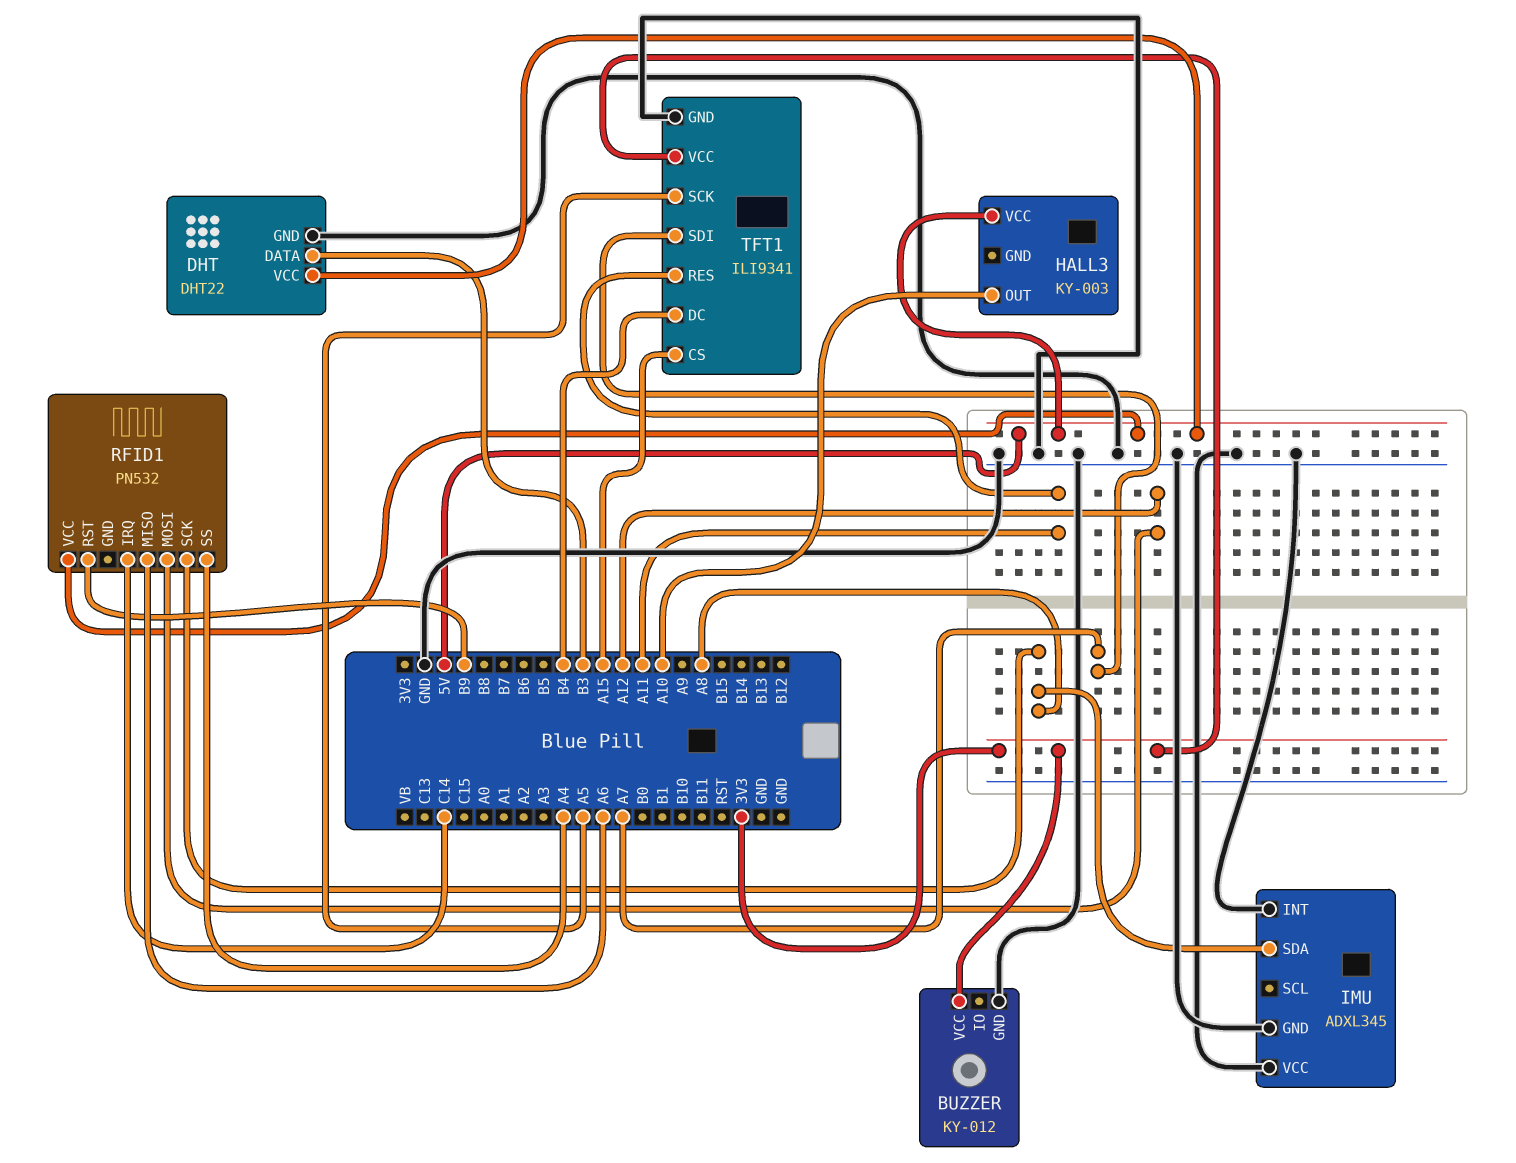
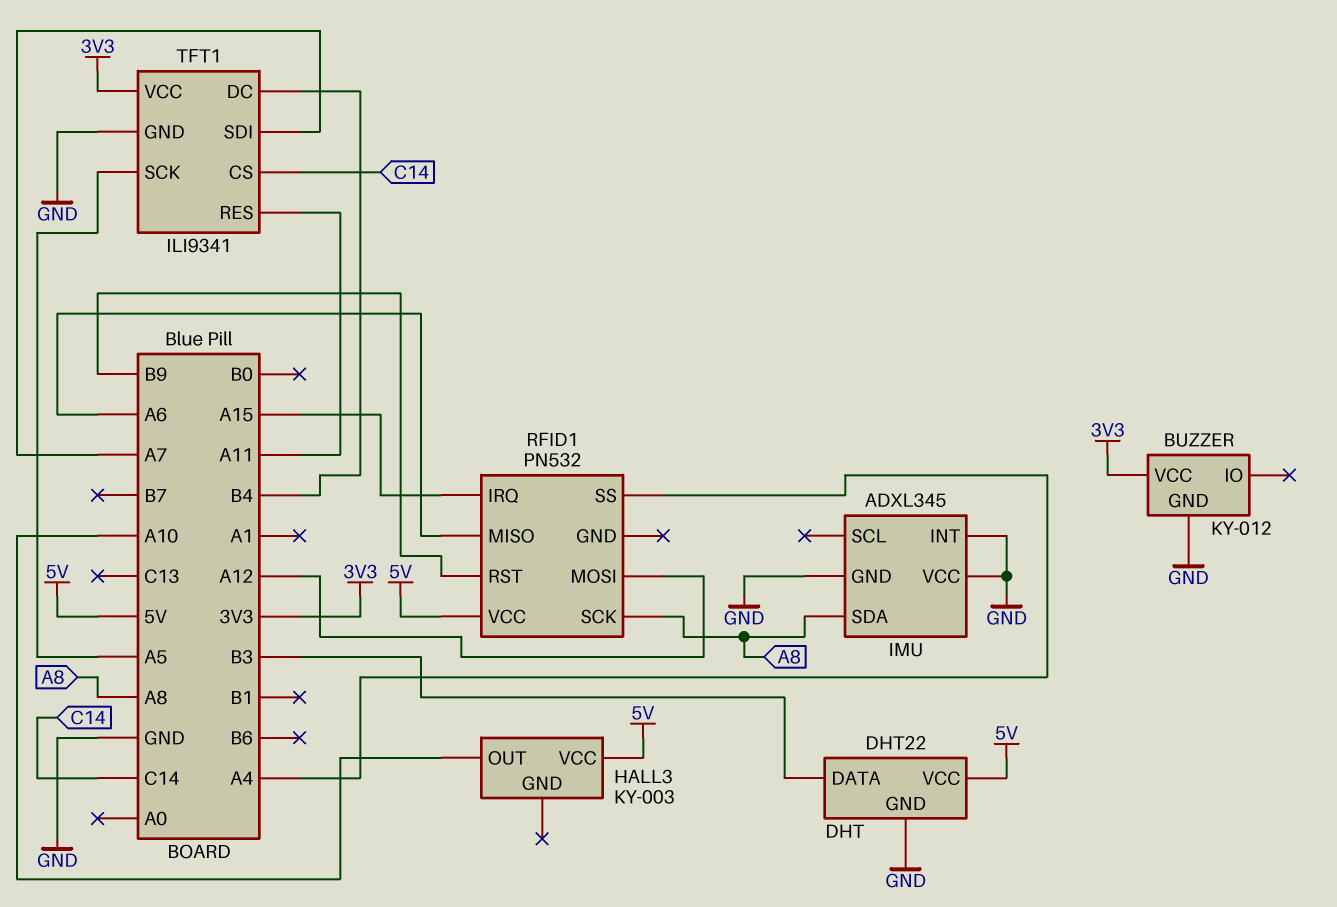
RFID1 pin IRQ: C14 -> A15
TFT1 pin CS: A15 -> C14

